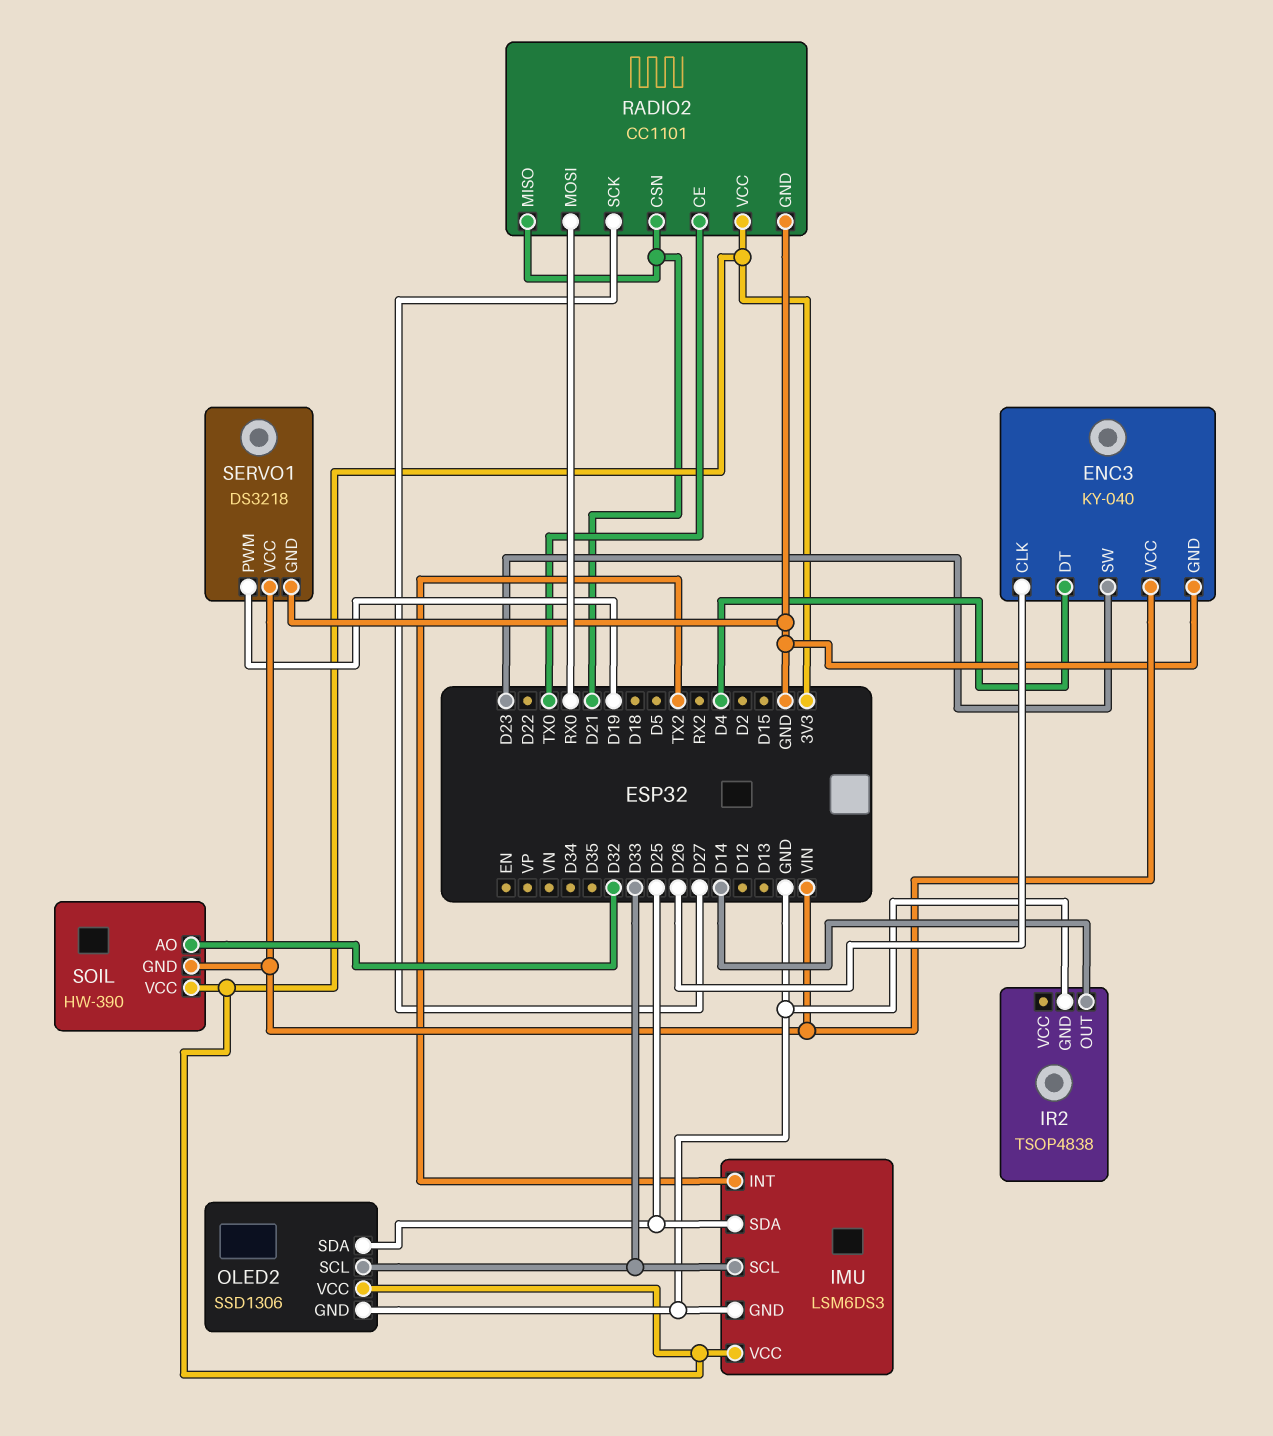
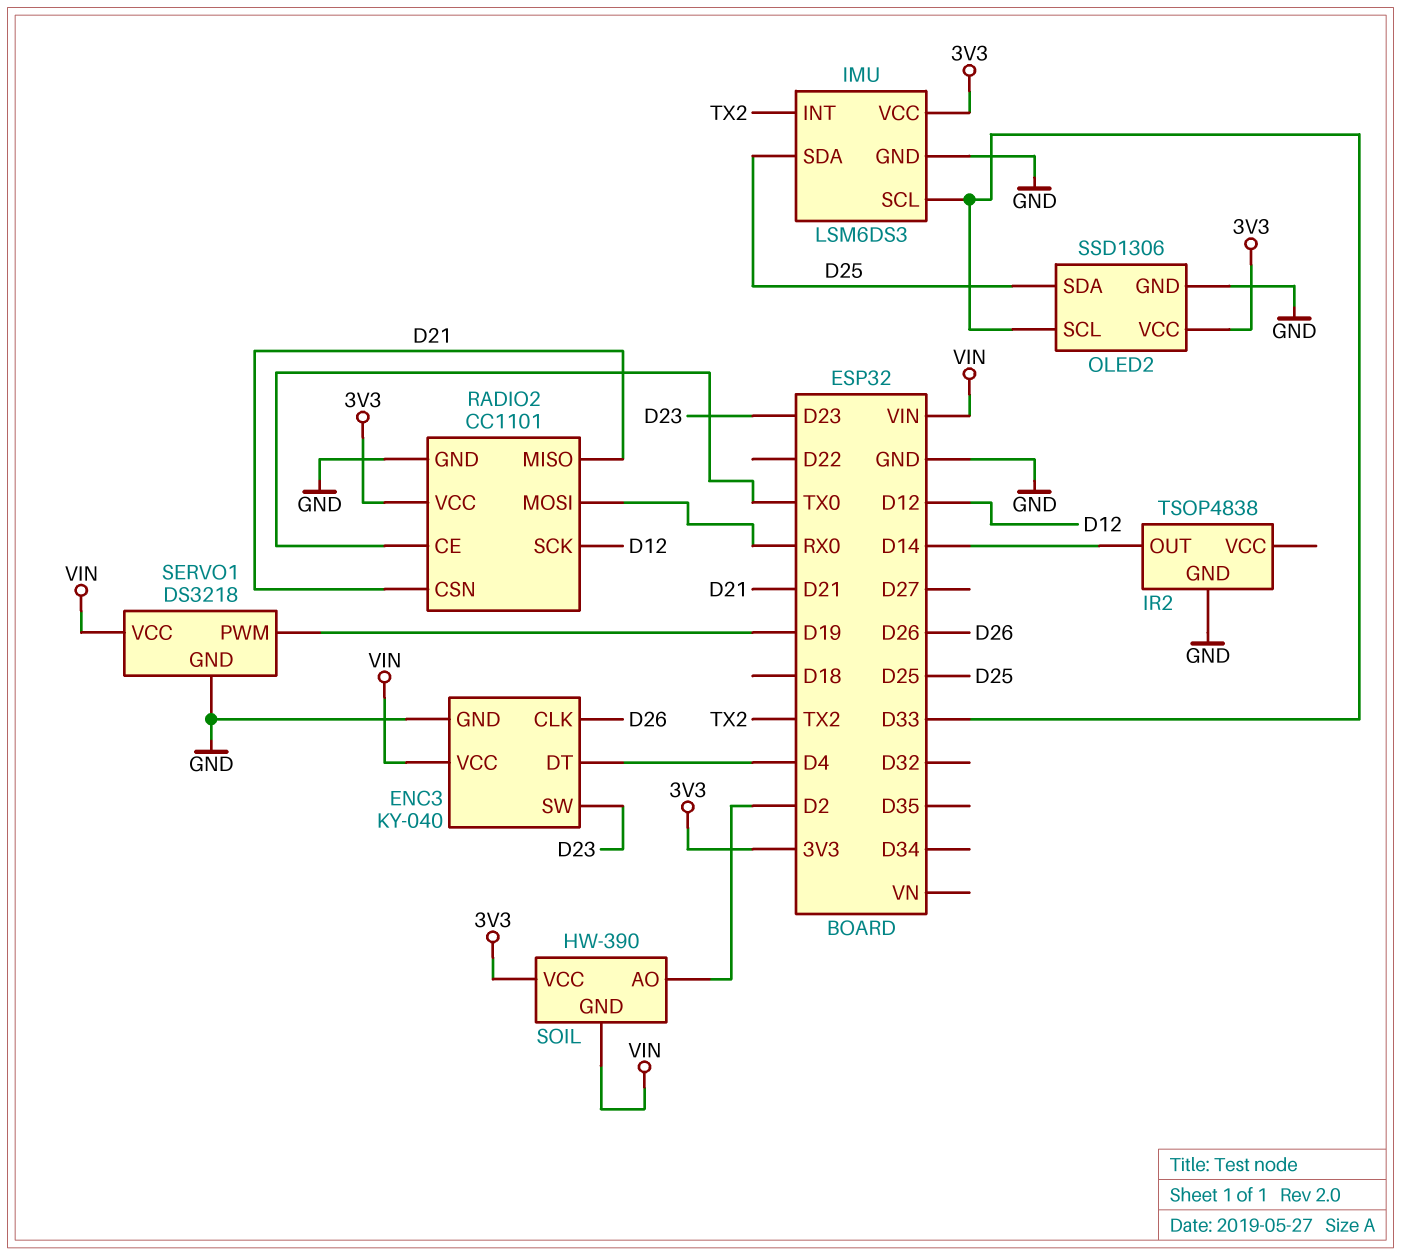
RADIO2 pin SCK: D27 -> D12
SOIL pin AO: D32 -> D2

